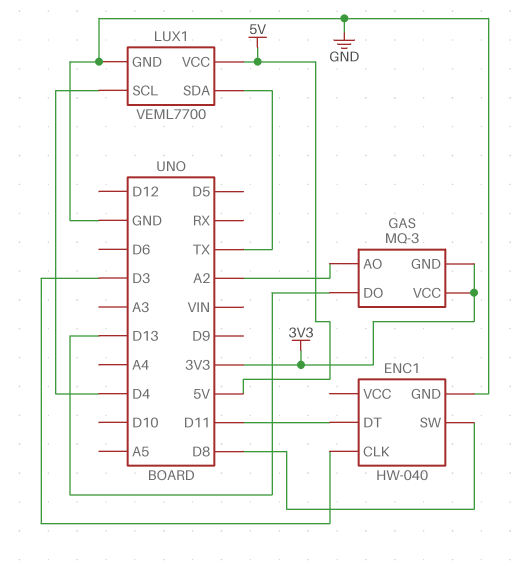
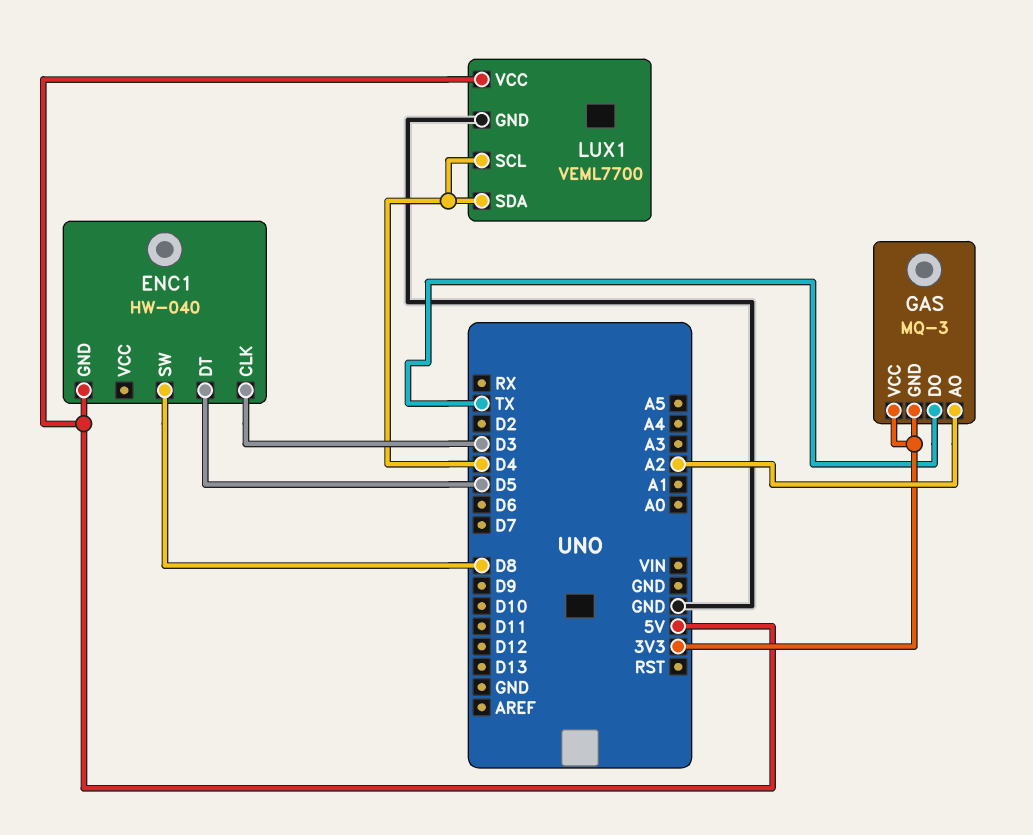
ENC1 pin DT: D11 -> D5
ENC1 pin GND: GND -> 5V
GAS pin DO: D13 -> TX
LUX1 pin SDA: TX -> D4

